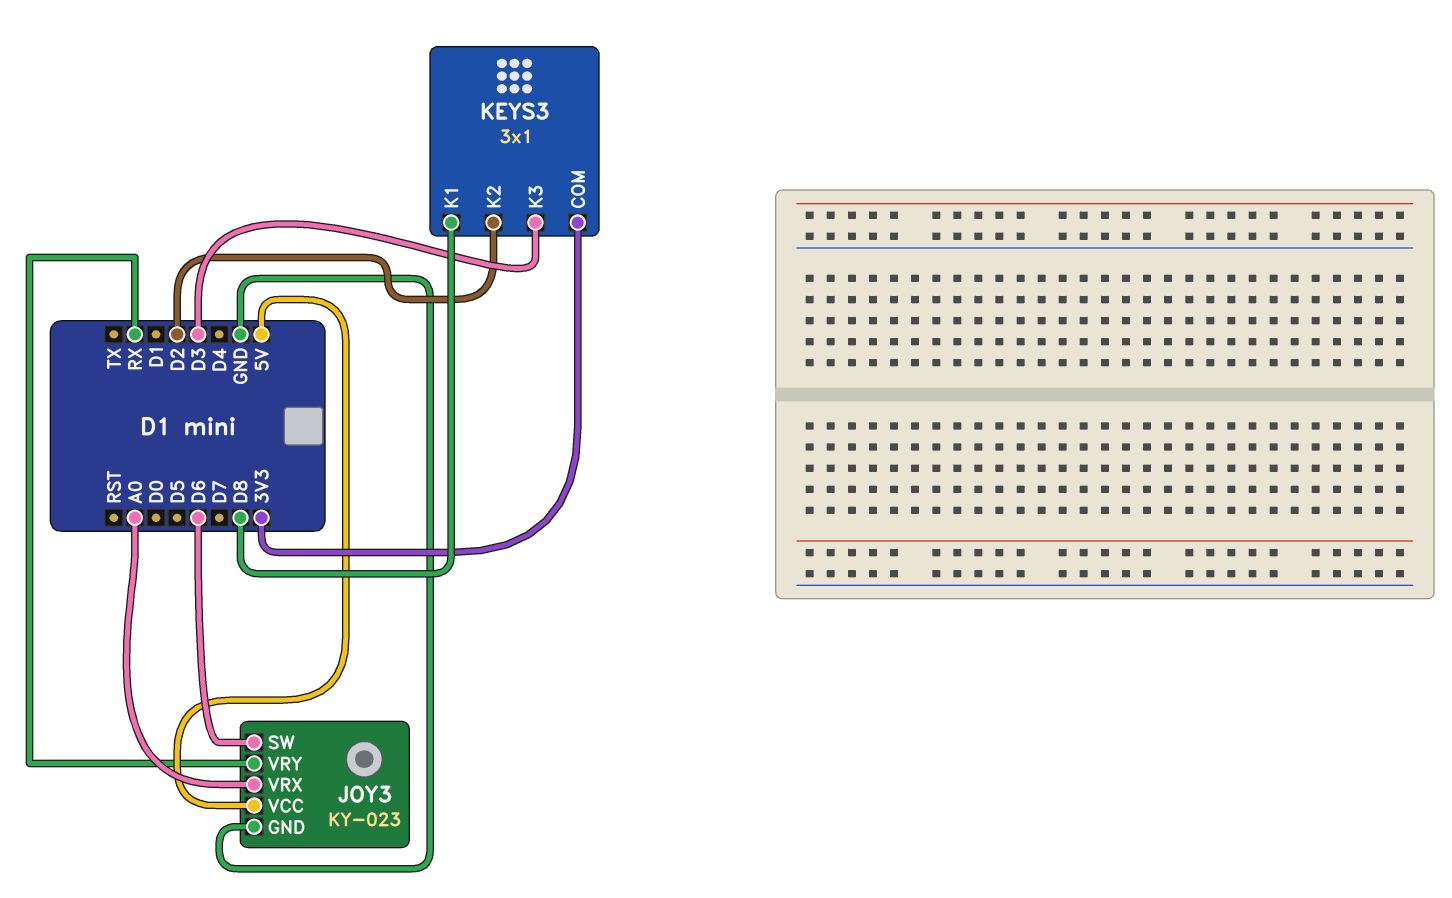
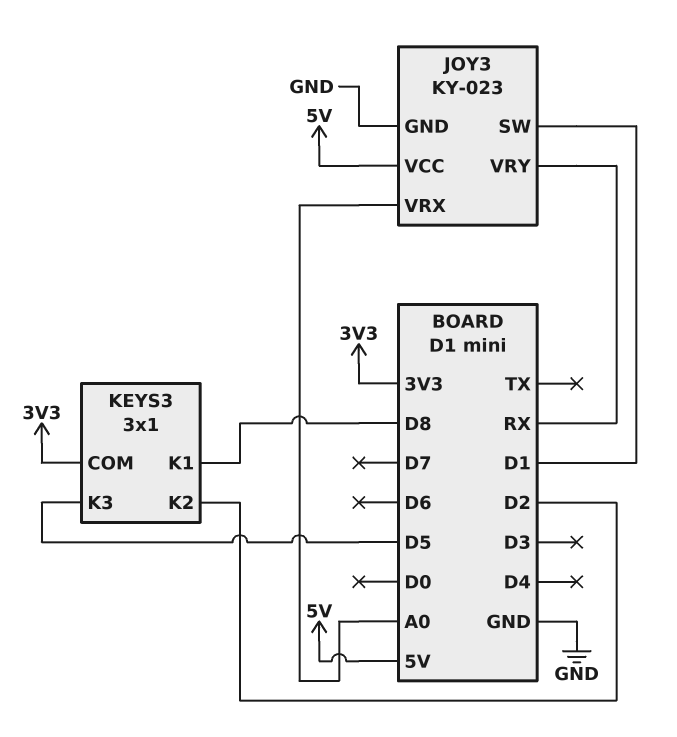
JOY3 pin SW: D6 -> D1
KEYS3 pin K3: D3 -> D5

